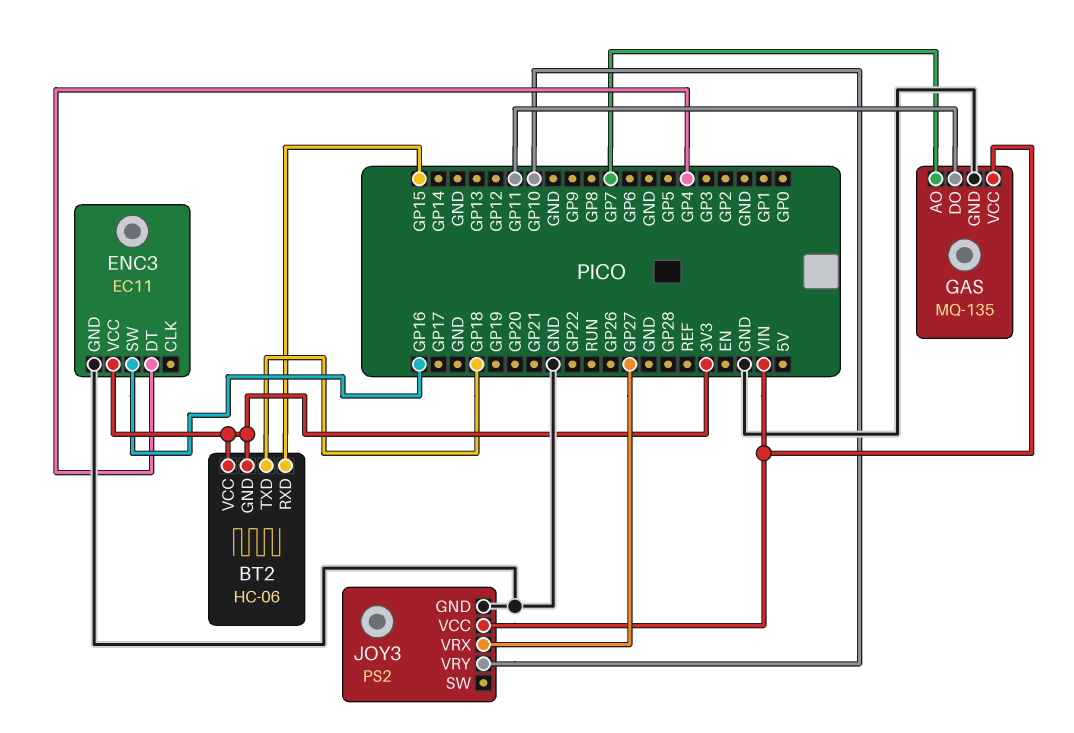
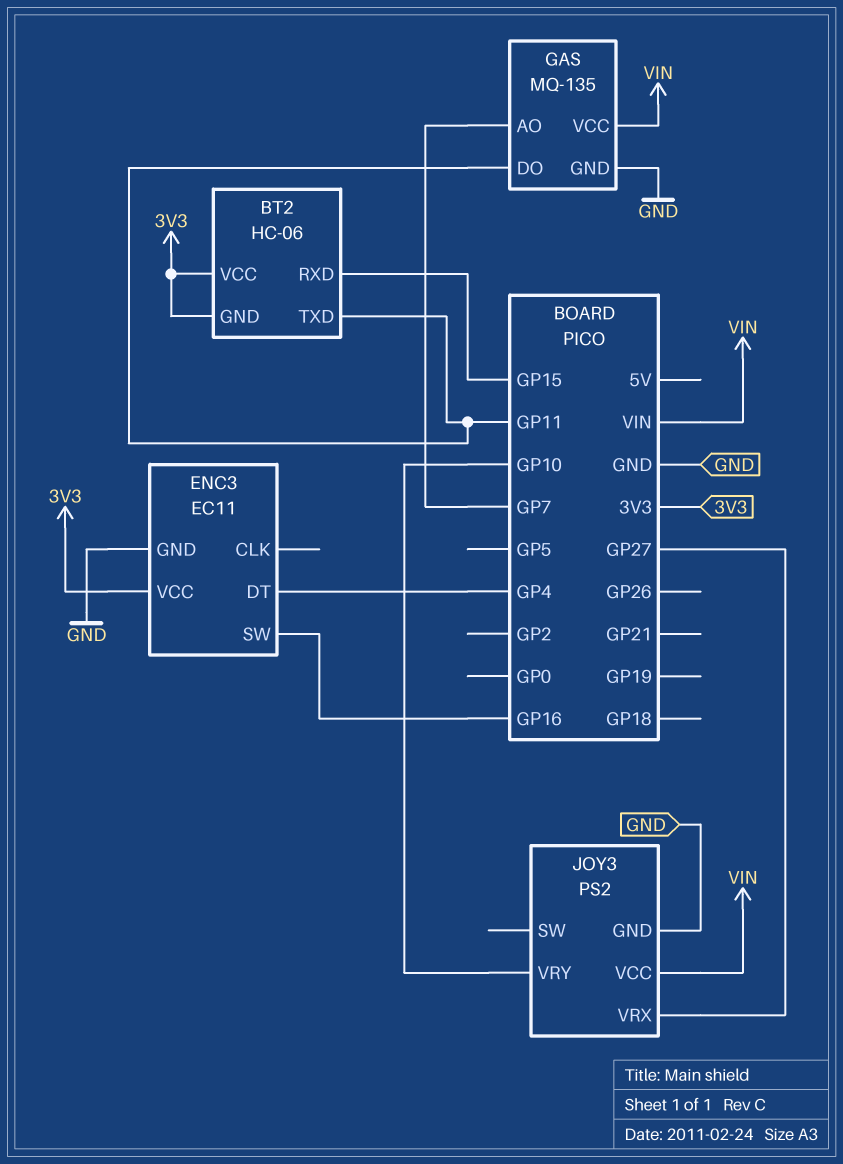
BT2 pin TXD: GP18 -> GP11

